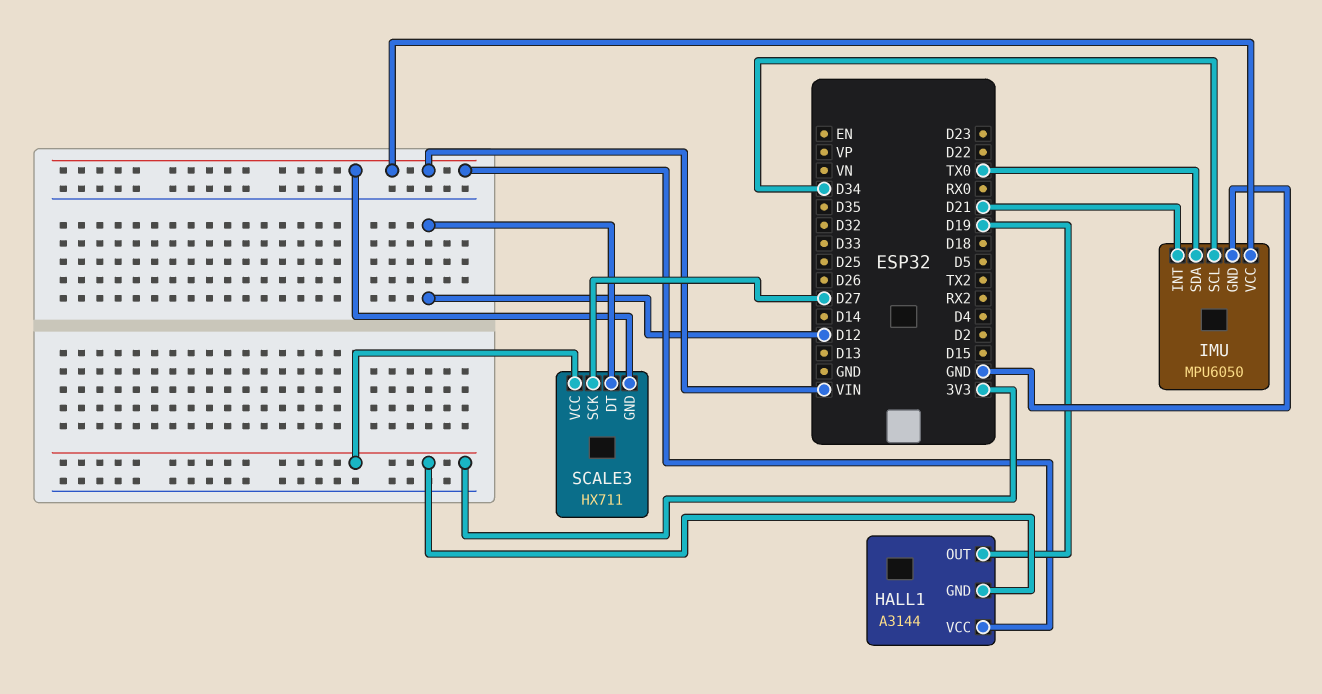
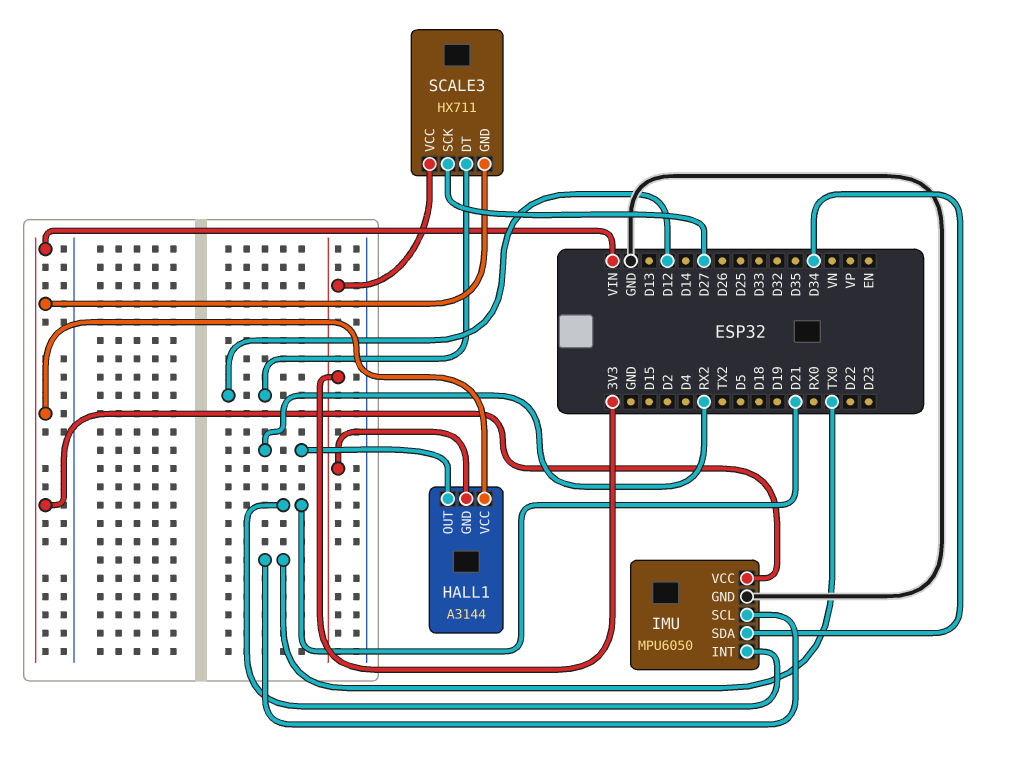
HALL1 pin OUT: D19 -> RX2
IMU pin SCL: D34 -> TX0
IMU pin SDA: TX0 -> D34

